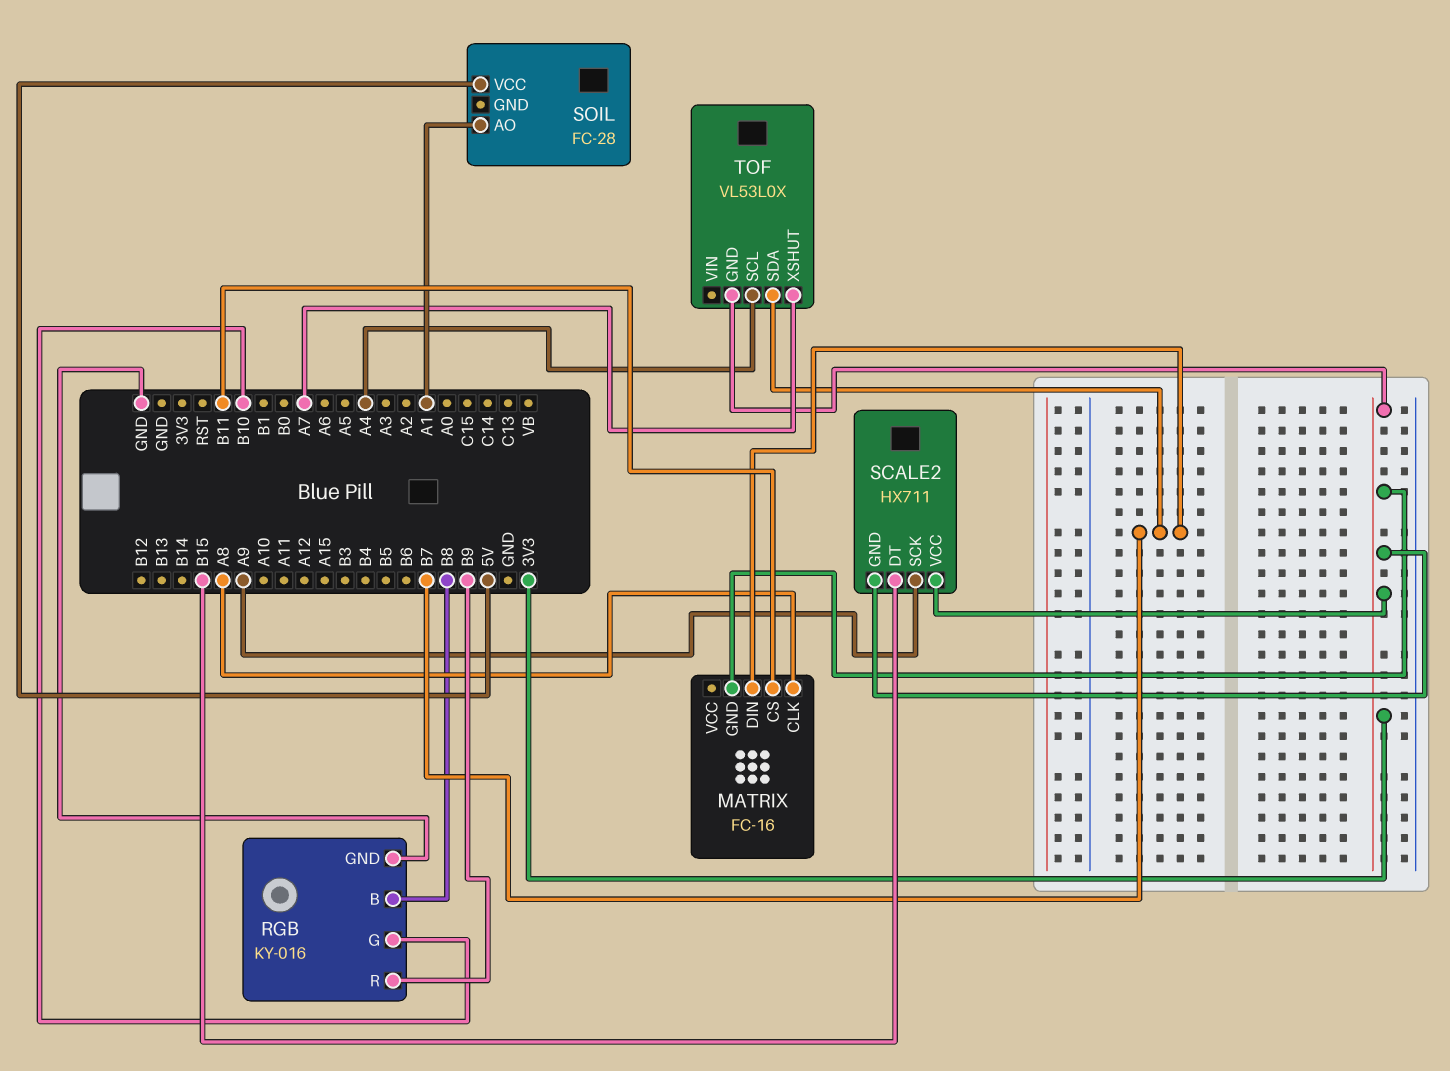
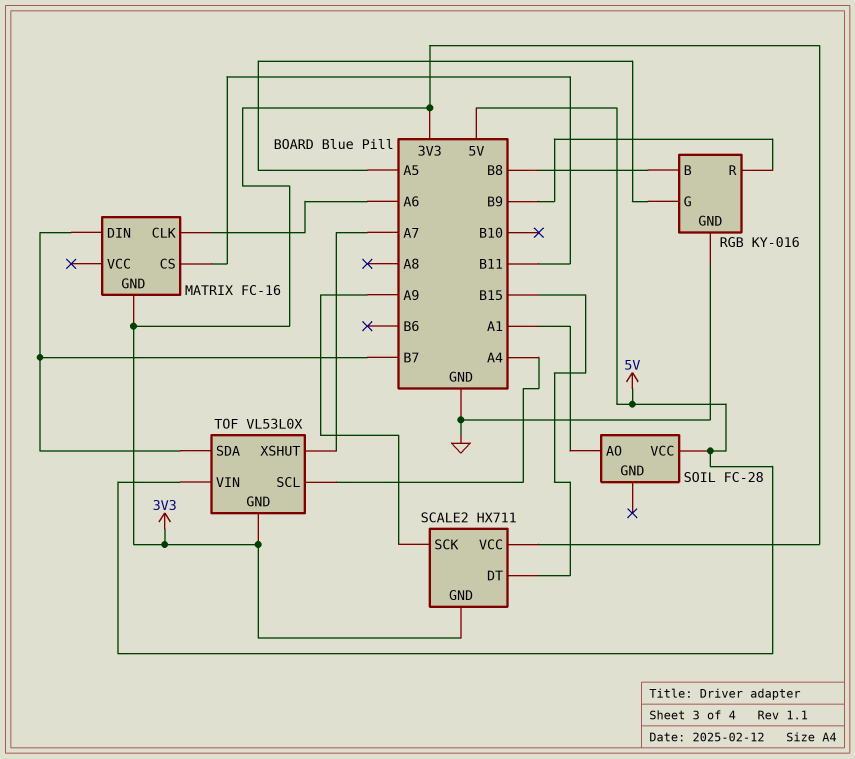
MATRIX pin CLK: A8 -> A6
RGB pin G: B10 -> A5
TOF pin VIN: none -> 5V

